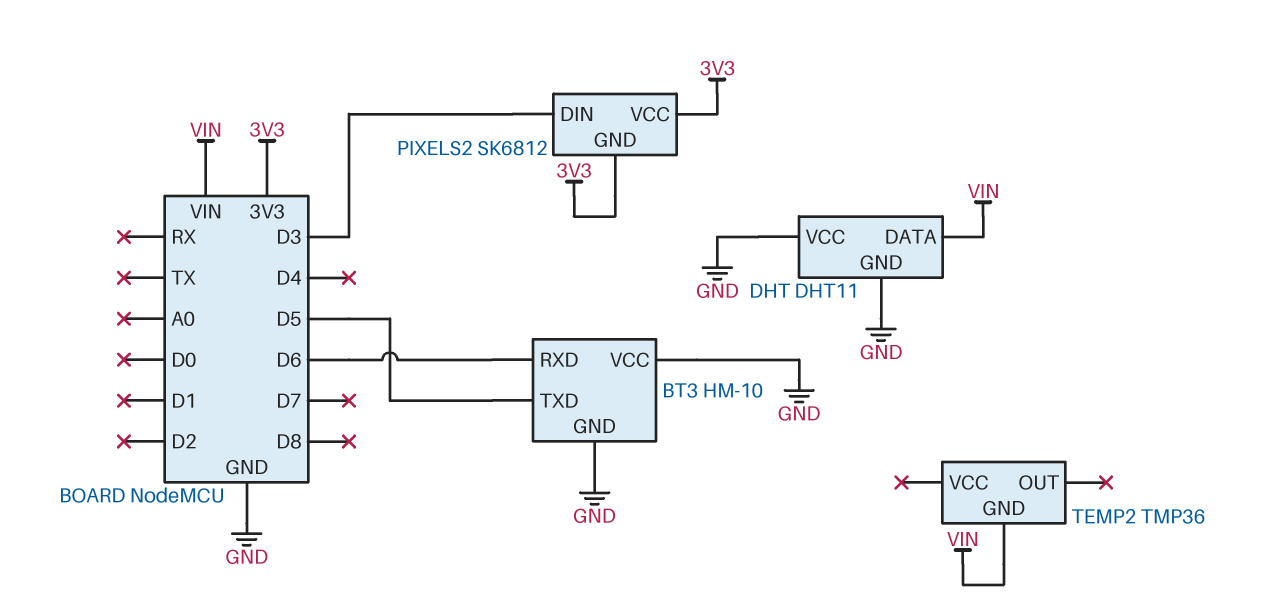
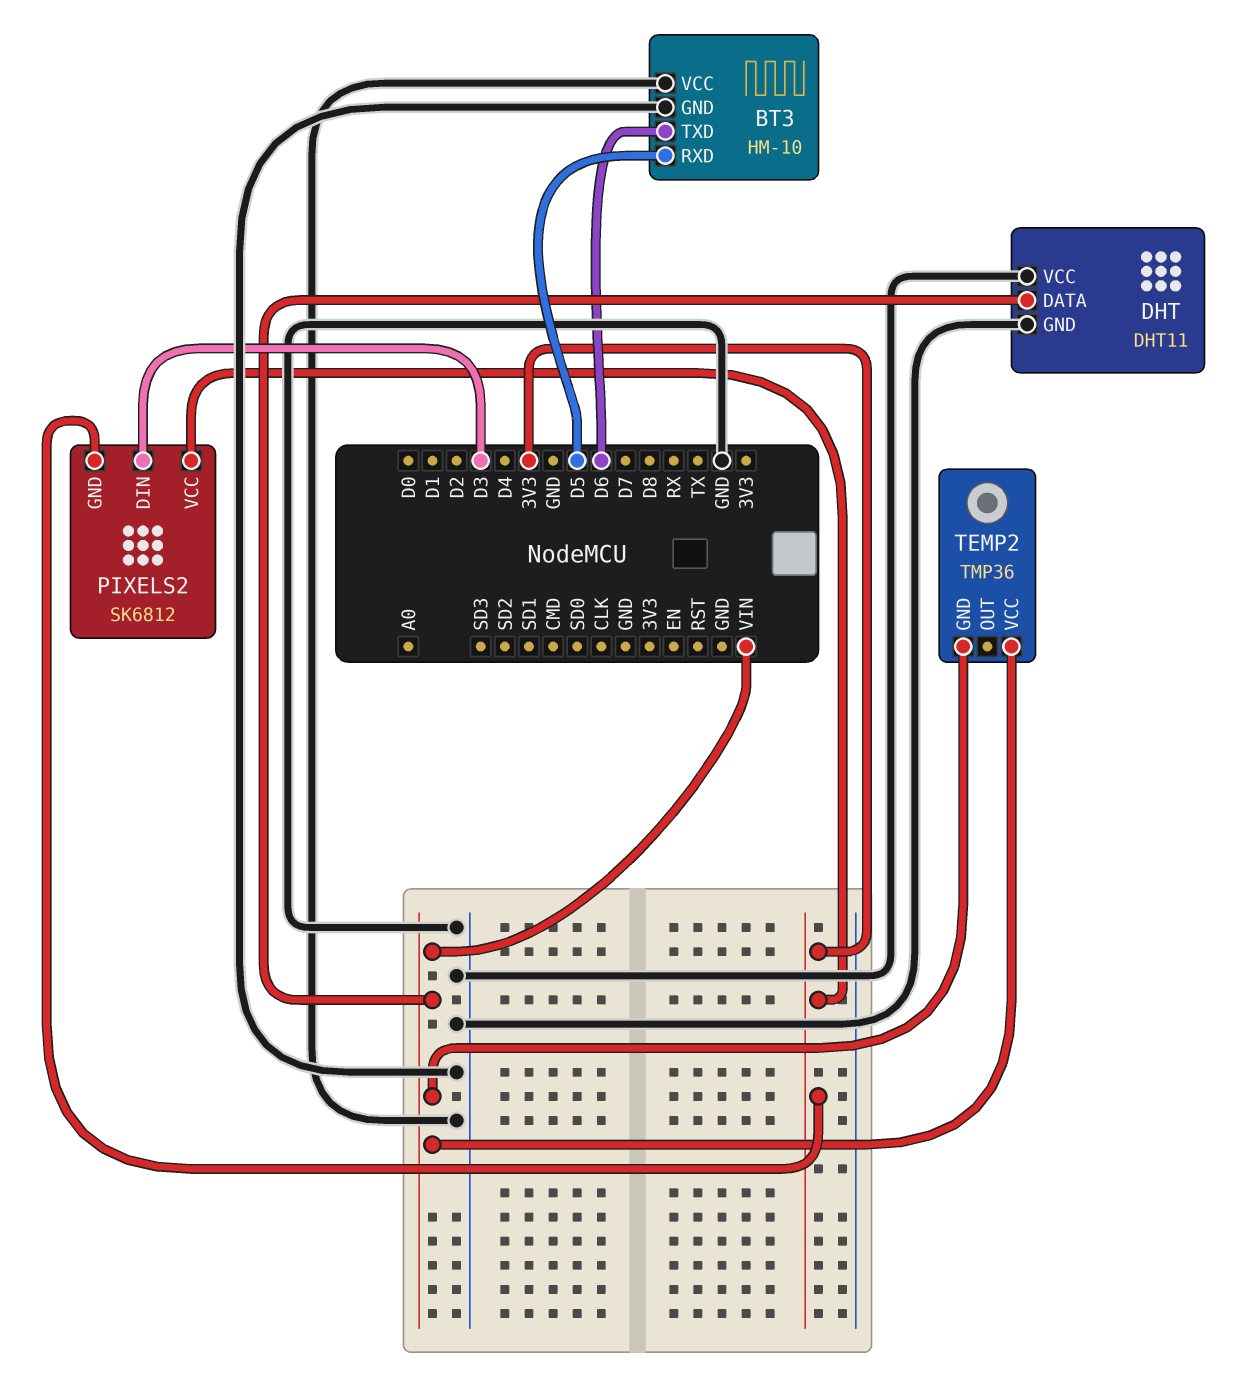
BT3 pin RXD: D6 -> D5
BT3 pin TXD: D5 -> D6
TEMP2 pin VCC: none -> VIN

